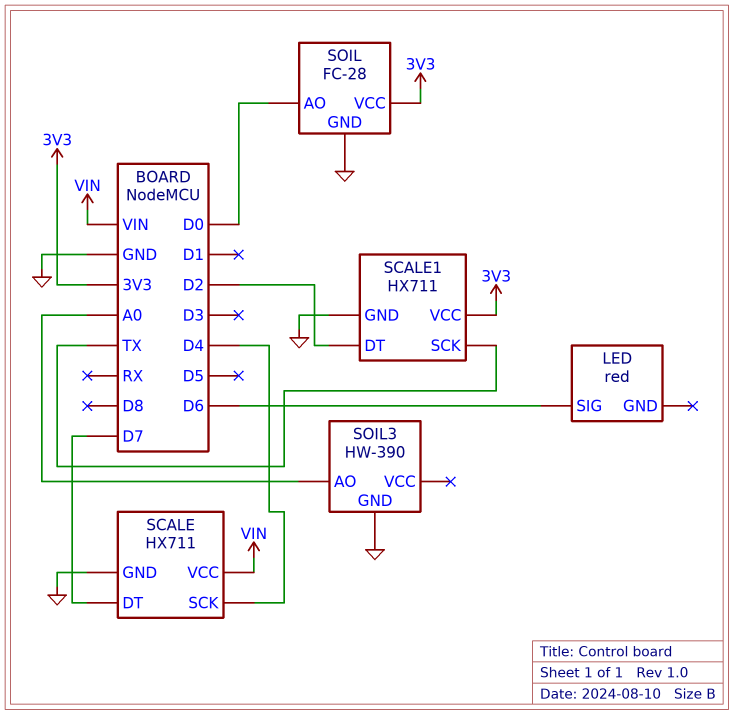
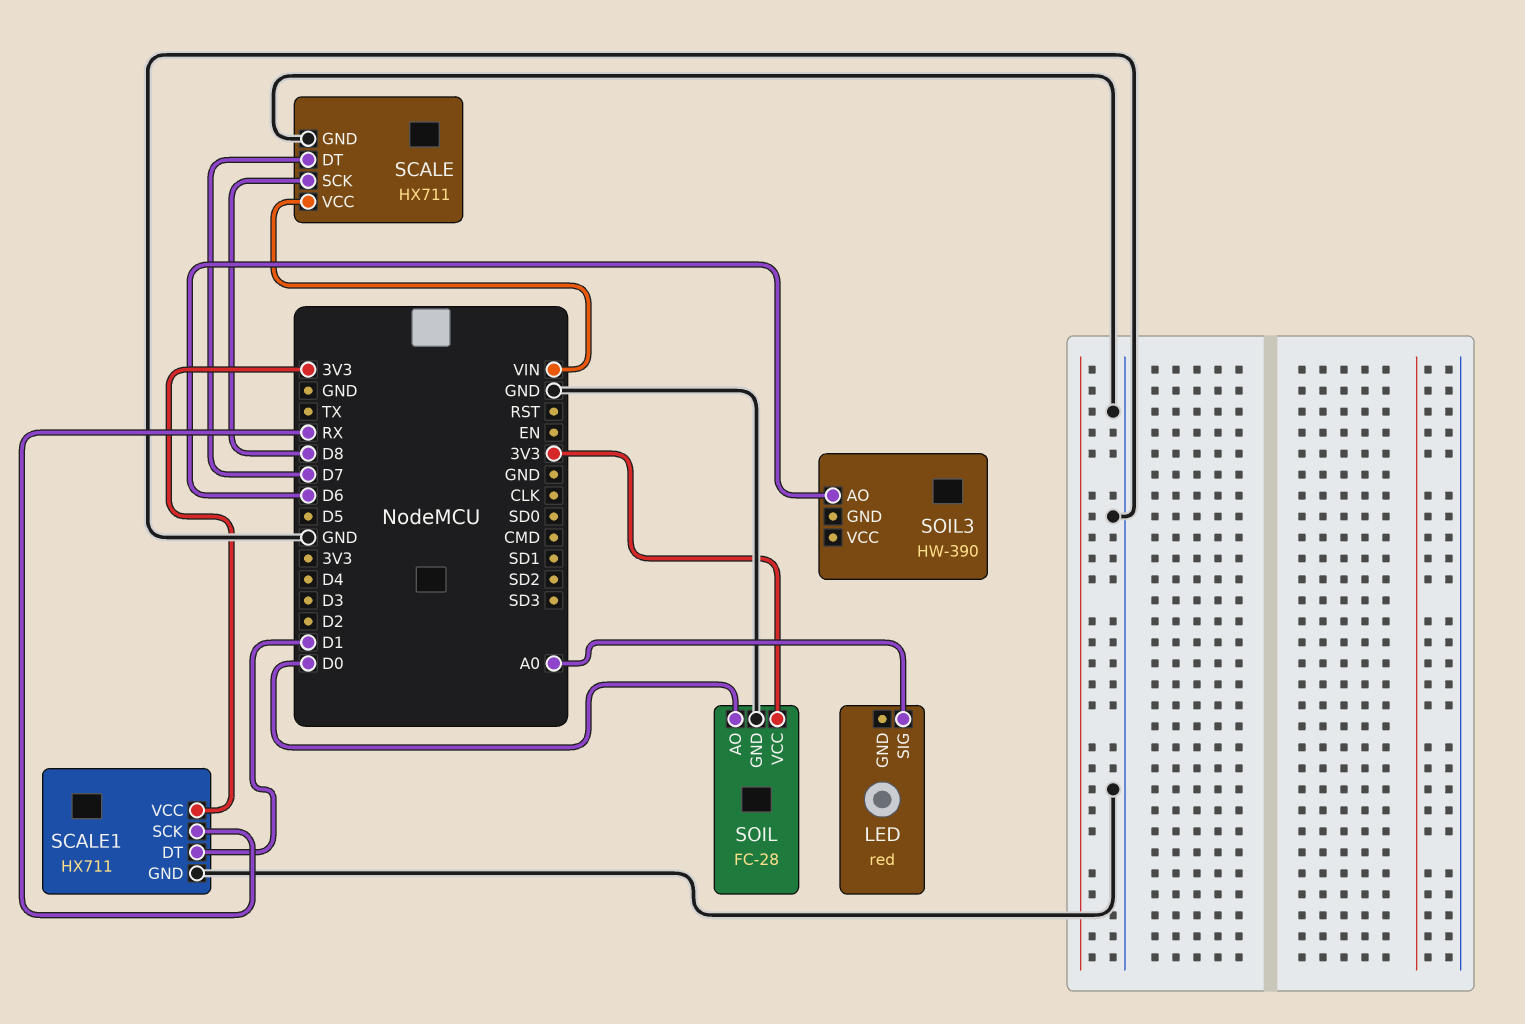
LED pin SIG: D6 -> A0
SCALE pin SCK: D4 -> D8
SCALE1 pin DT: D2 -> D1
SCALE1 pin SCK: TX -> RX
SOIL3 pin AO: A0 -> D6
SOIL3 pin GND: GND -> none

